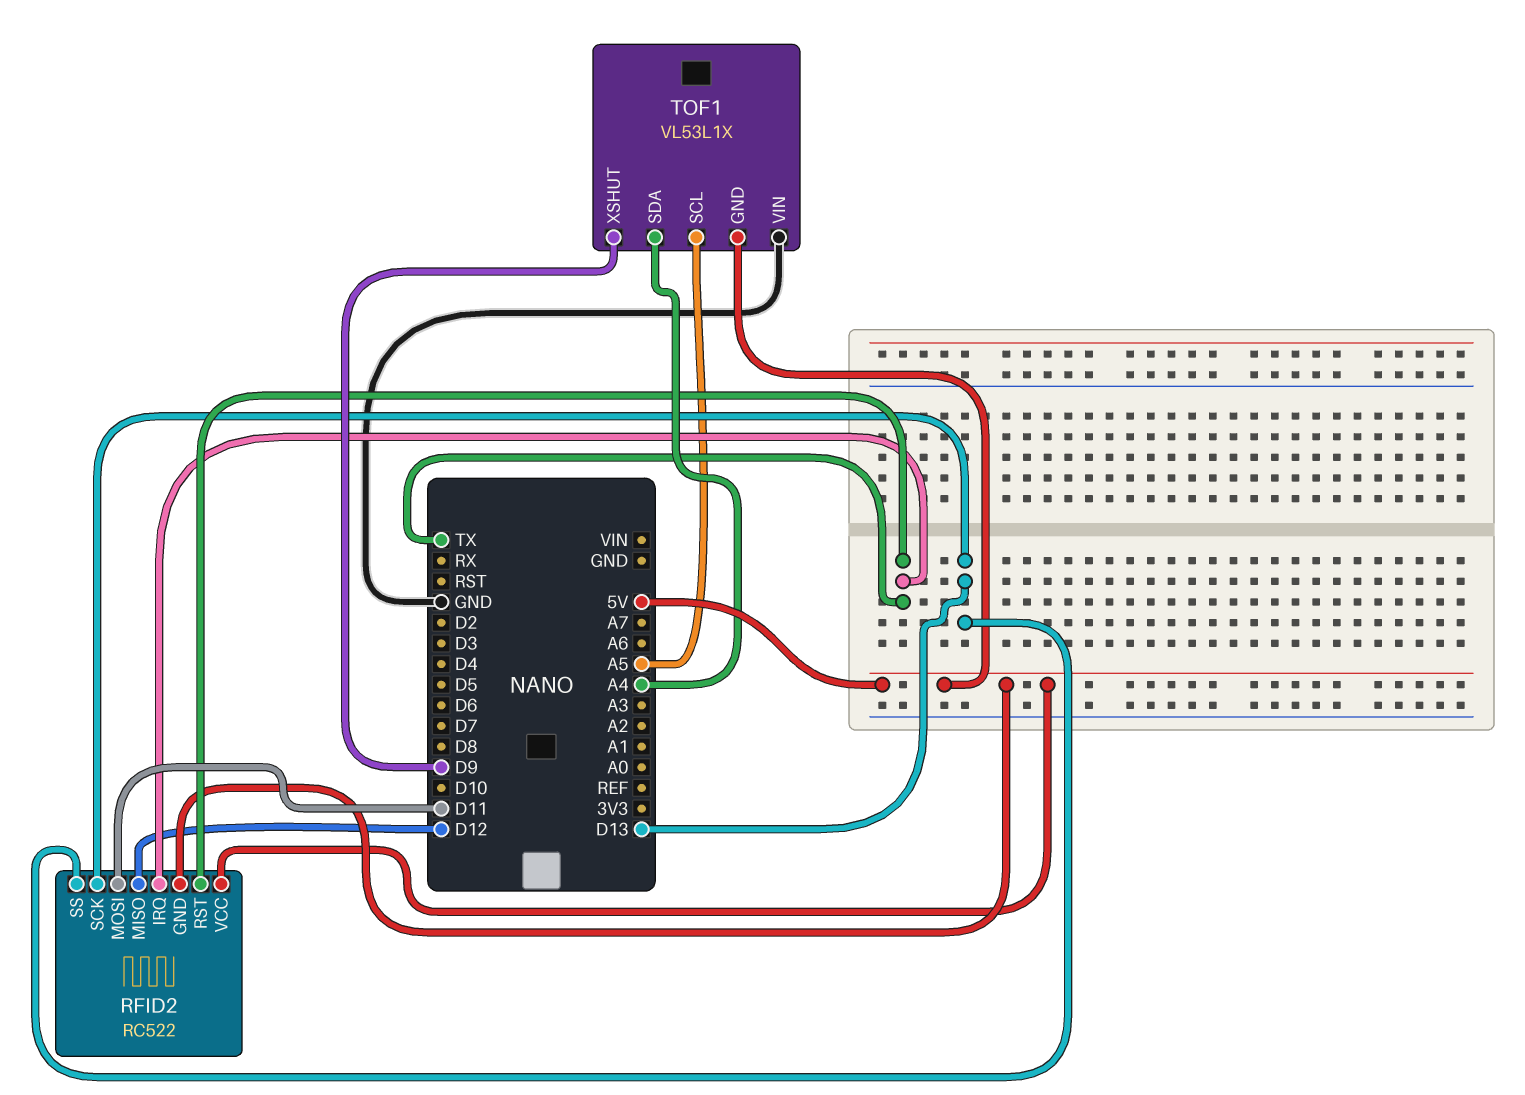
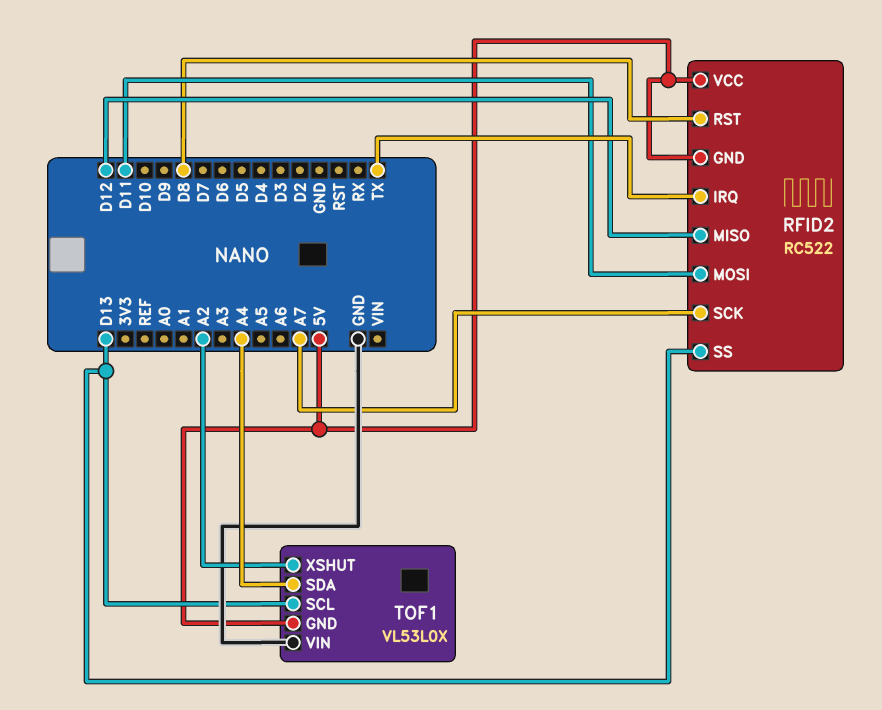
RFID2 pin RST: TX -> D8
RFID2 pin SCK: D13 -> A7
TOF1: VL53L1X -> VL53L0X
TOF1 pin SCL: A5 -> D13
TOF1 pin XSHUT: D9 -> A2

